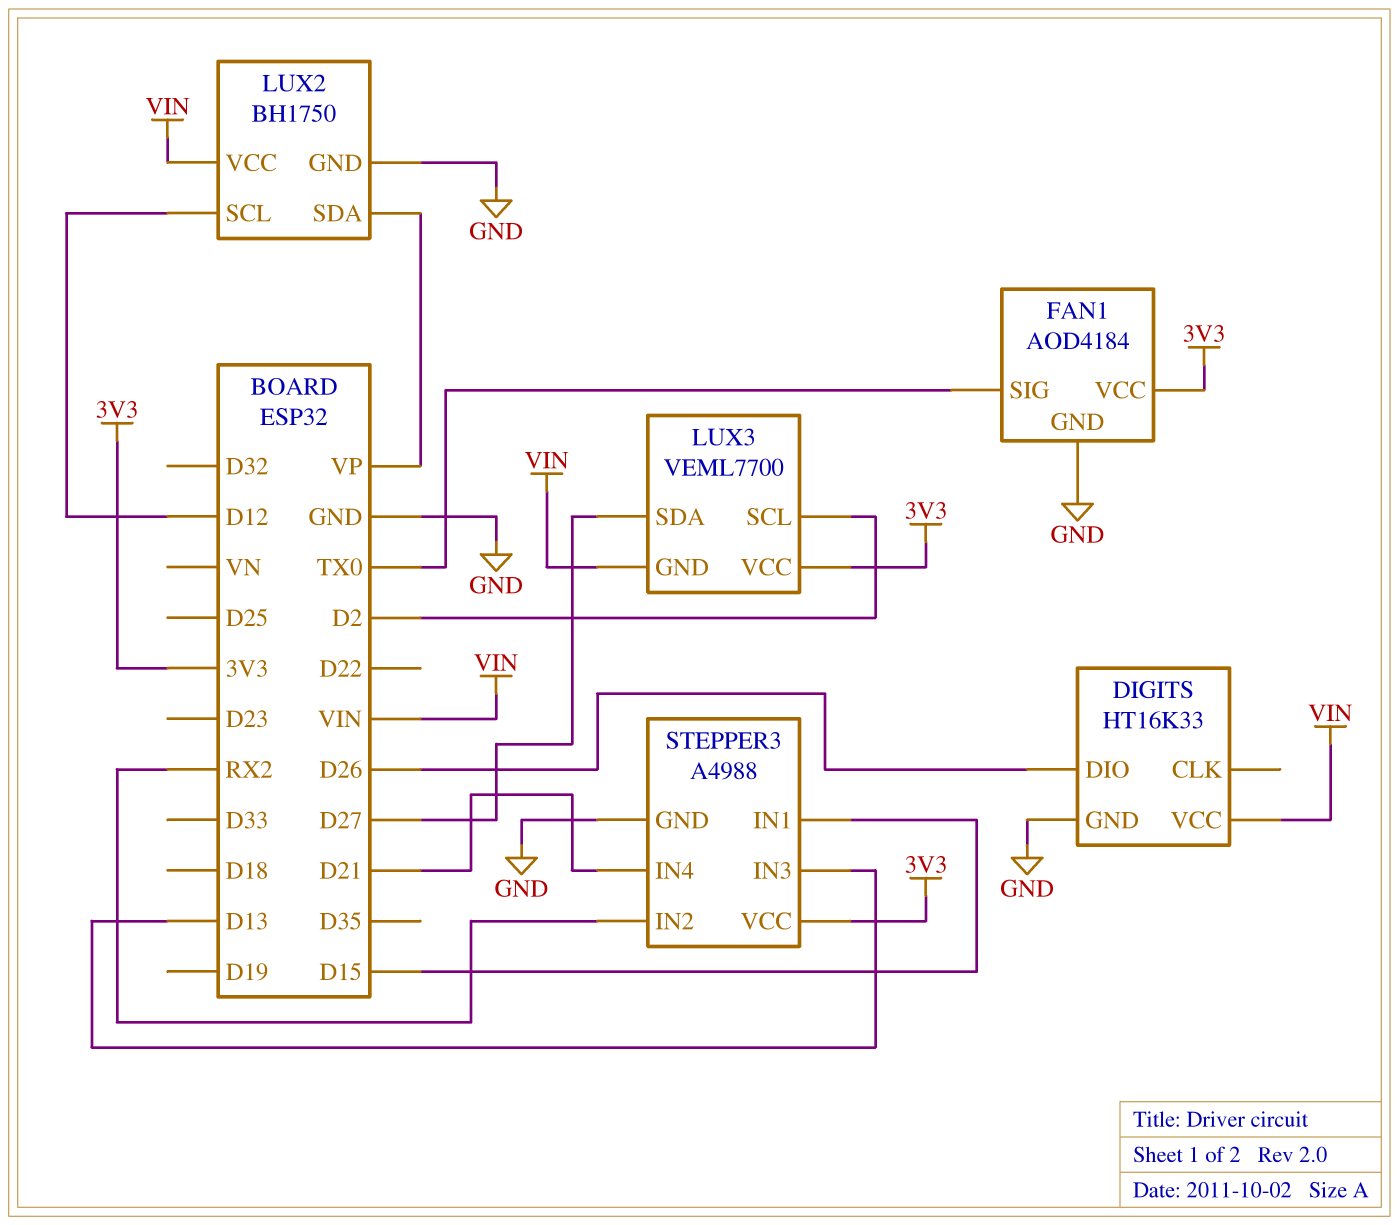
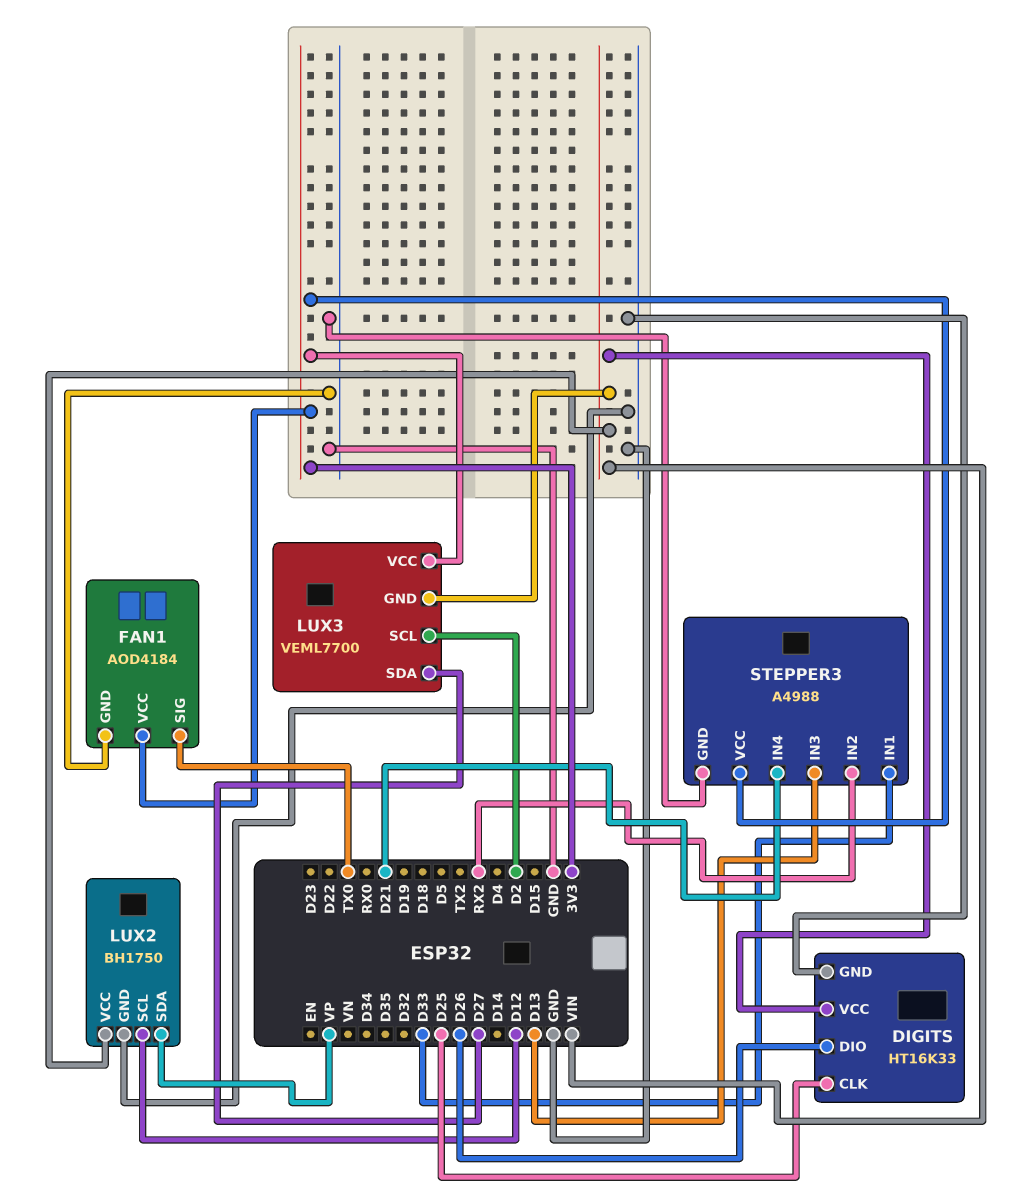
DIGITS pin CLK: none -> D25
STEPPER3 pin IN1: D15 -> D33

